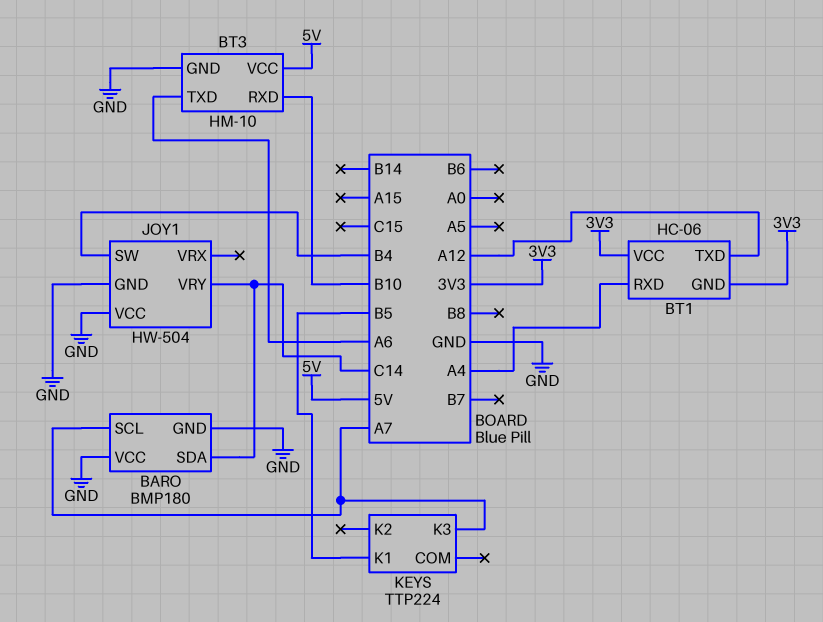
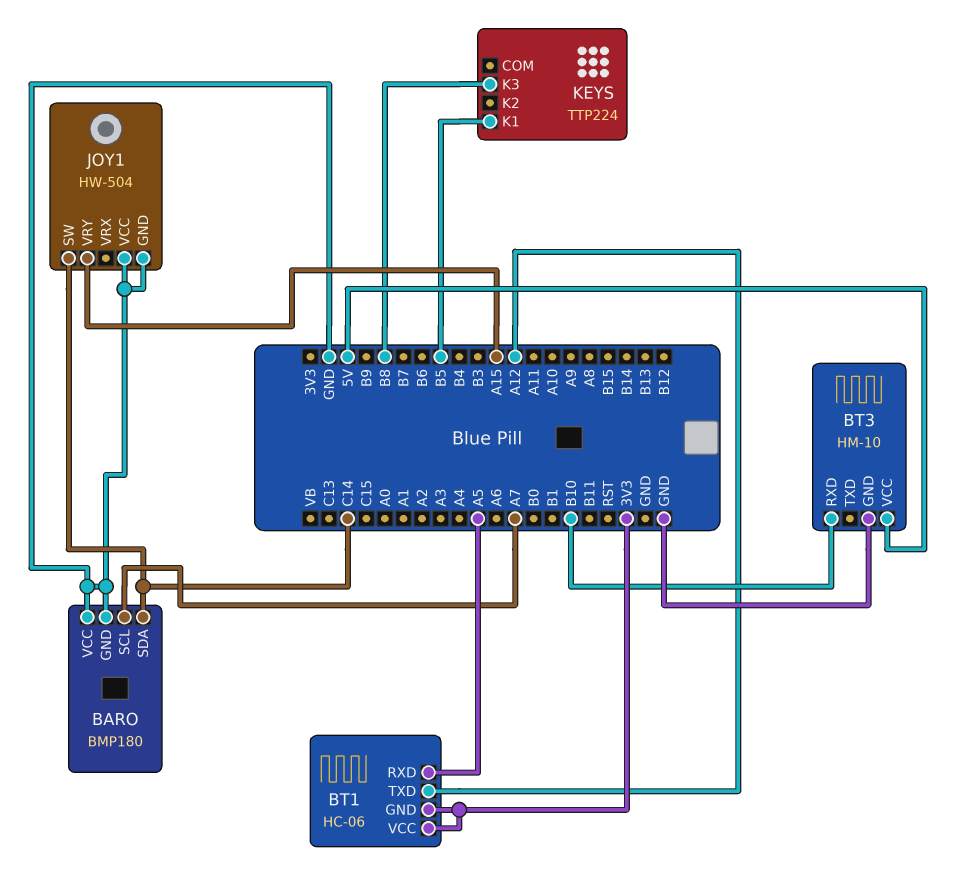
BT1 pin RXD: A4 -> A5
BT3 pin TXD: A6 -> none
JOY1 pin SW: B4 -> C14
JOY1 pin VRY: C14 -> A15
KEYS pin K3: A7 -> B8

